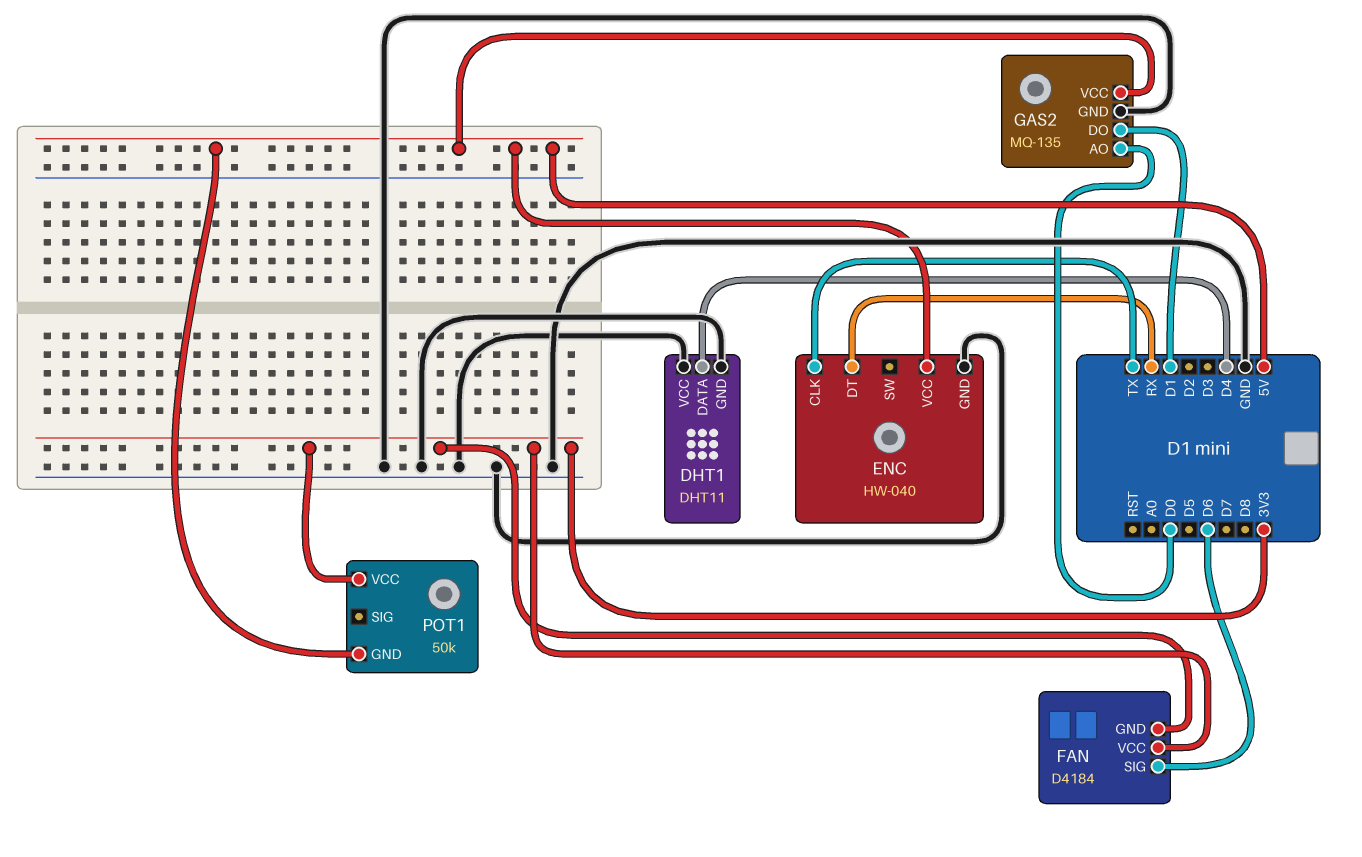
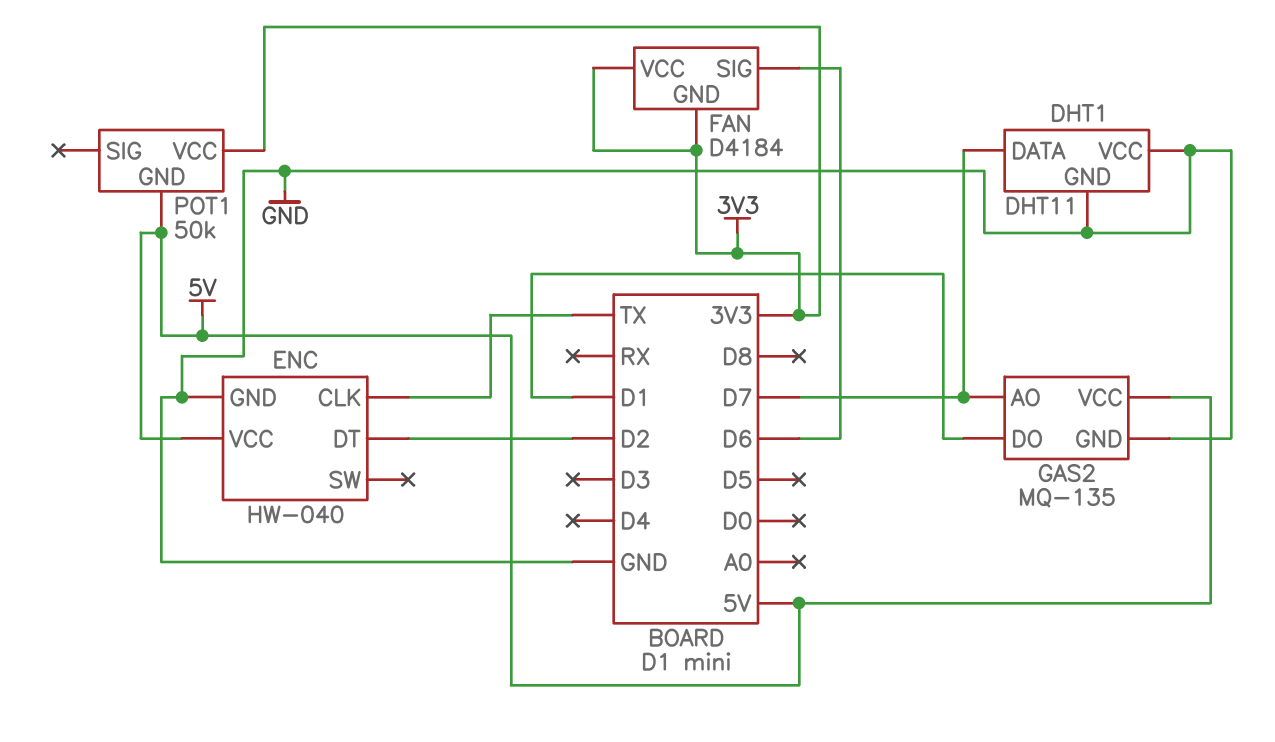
DHT1 pin DATA: D4 -> D7
ENC pin DT: RX -> D2
GAS2 pin AO: D0 -> D7

